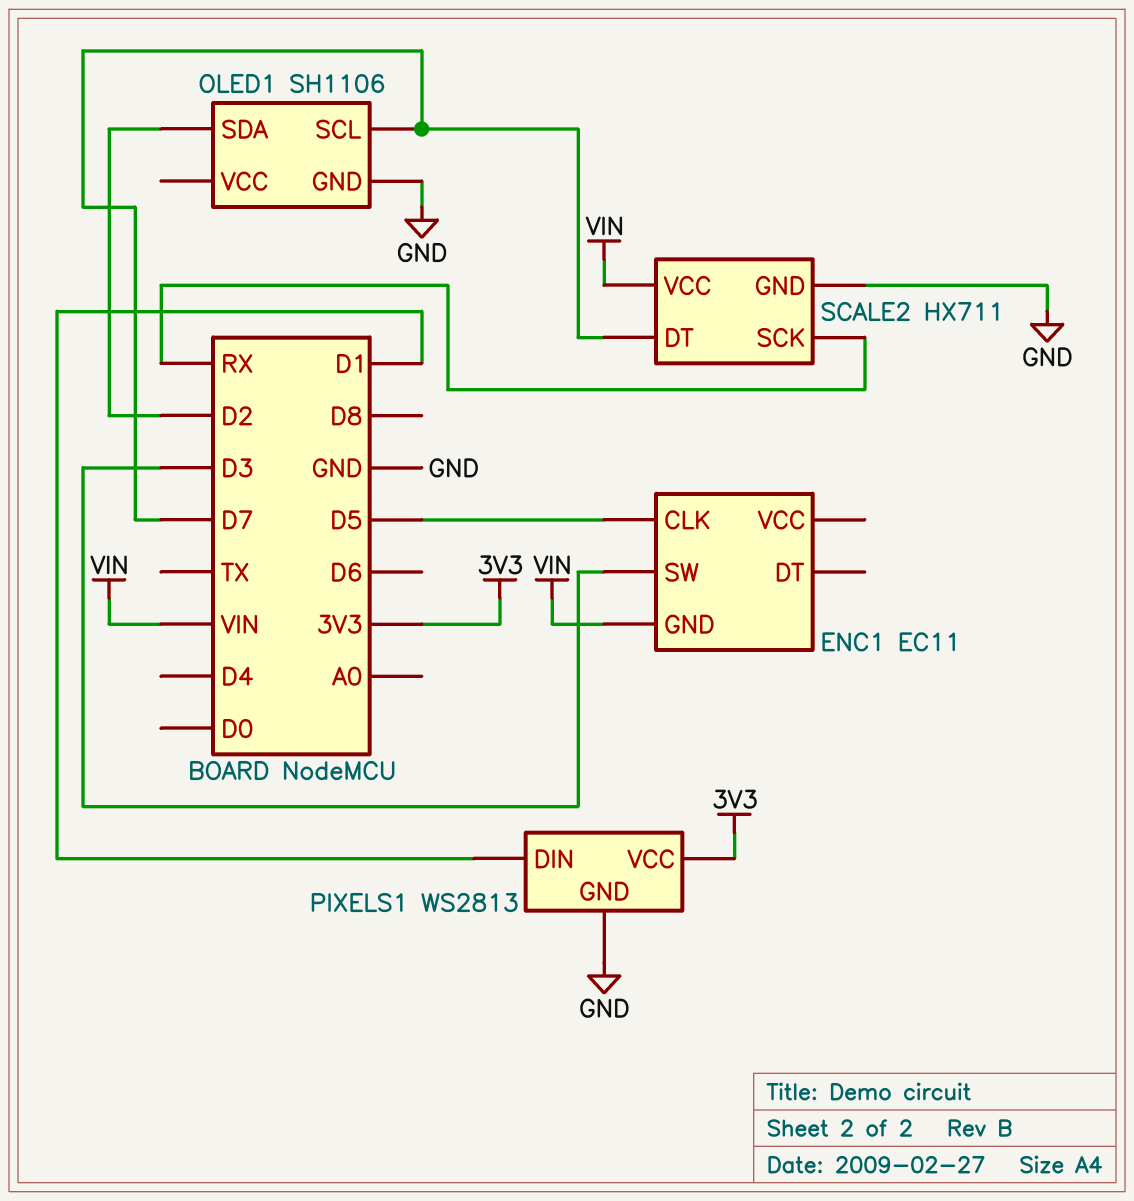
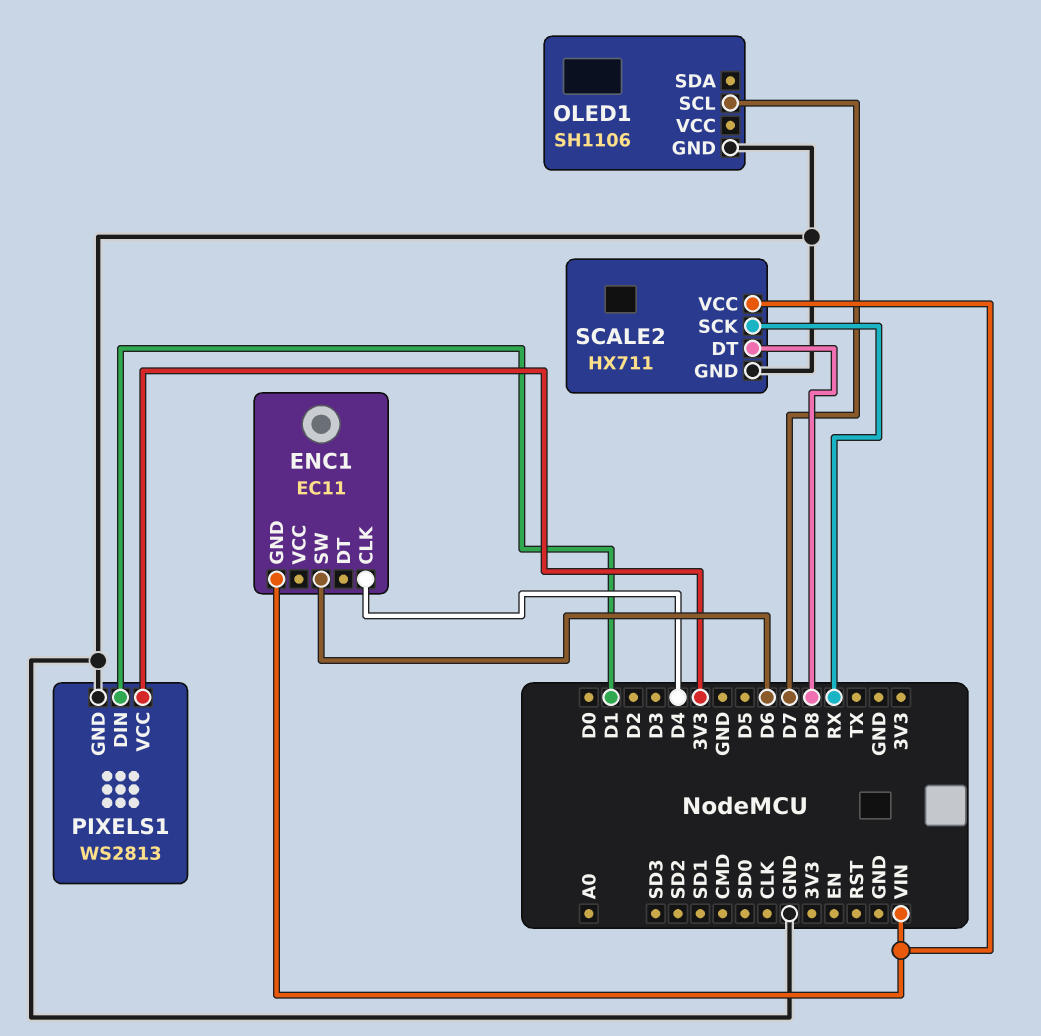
ENC1 pin CLK: D5 -> D4
ENC1 pin SW: D3 -> D6
OLED1 pin SDA: D2 -> none
SCALE2 pin DT: D7 -> D8

